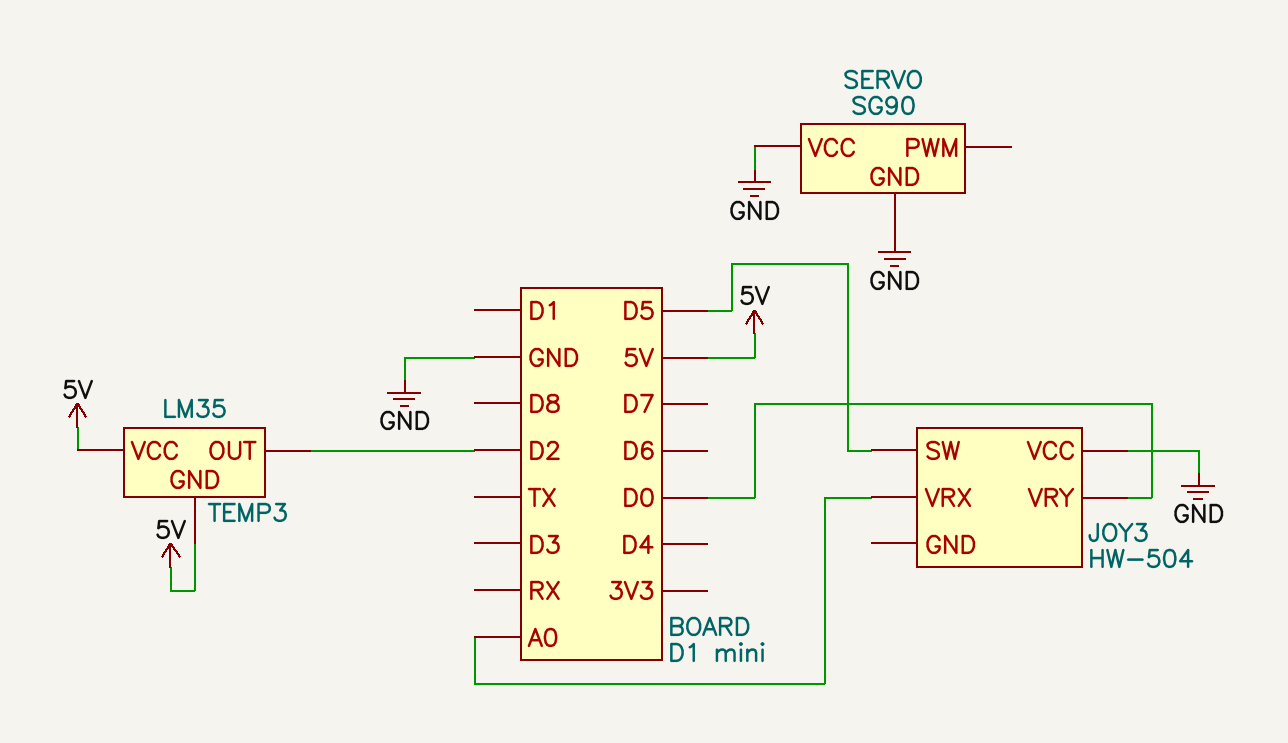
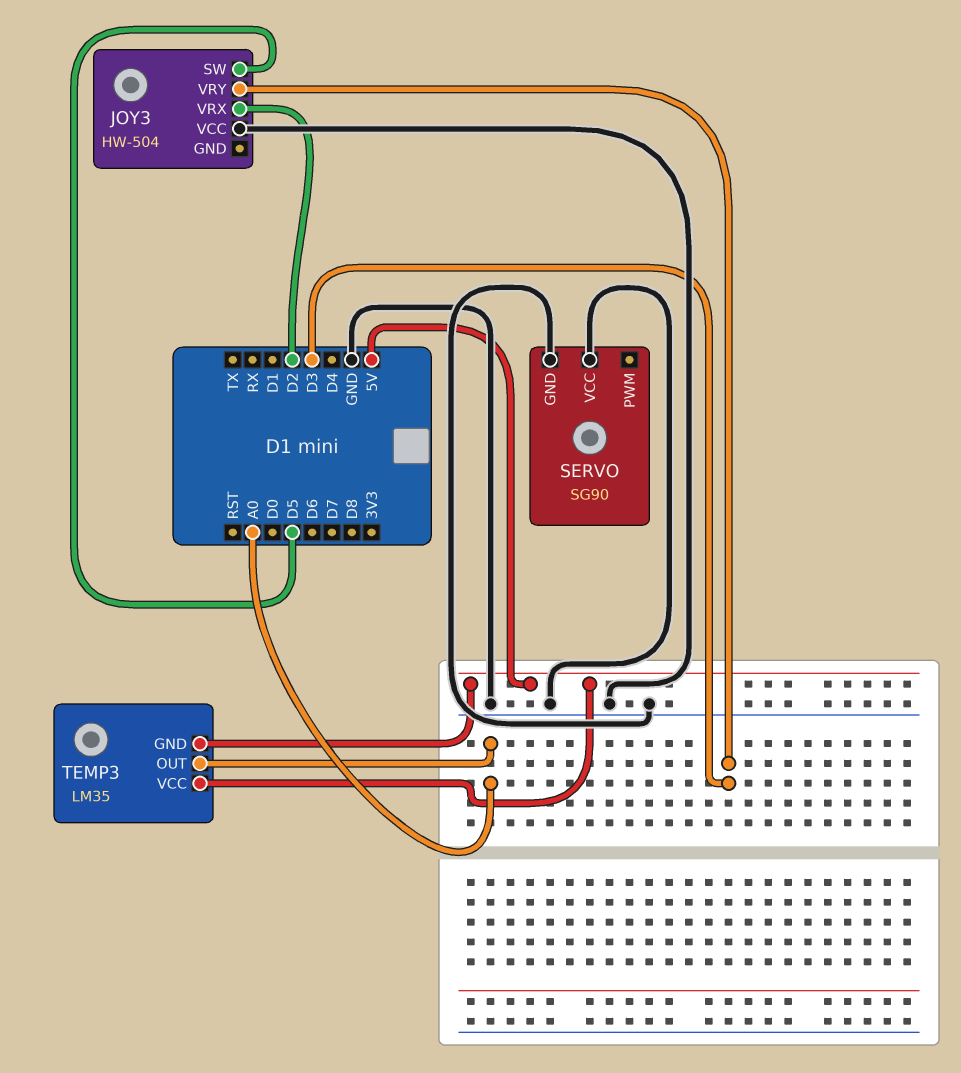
JOY3 pin VRX: A0 -> D2
JOY3 pin VRY: D0 -> D3
TEMP3 pin OUT: D2 -> A0

